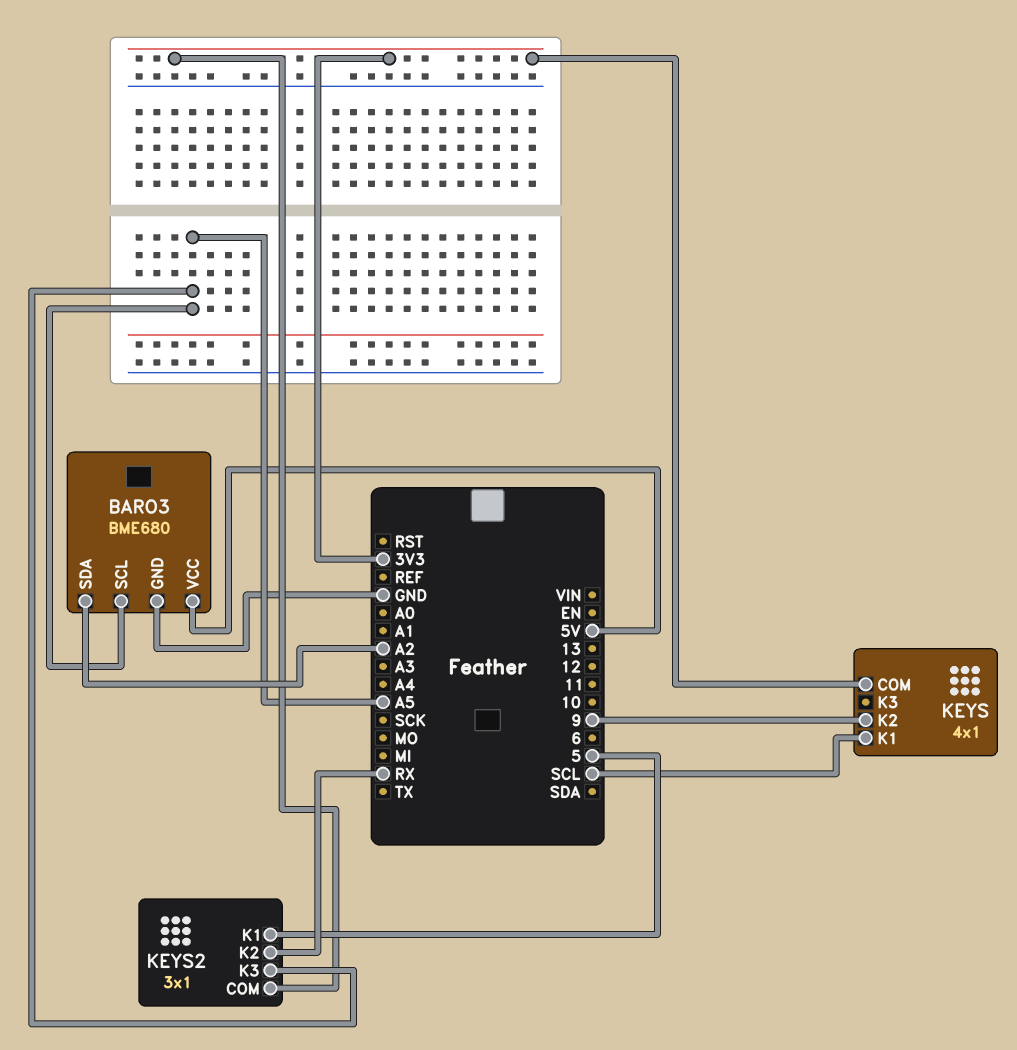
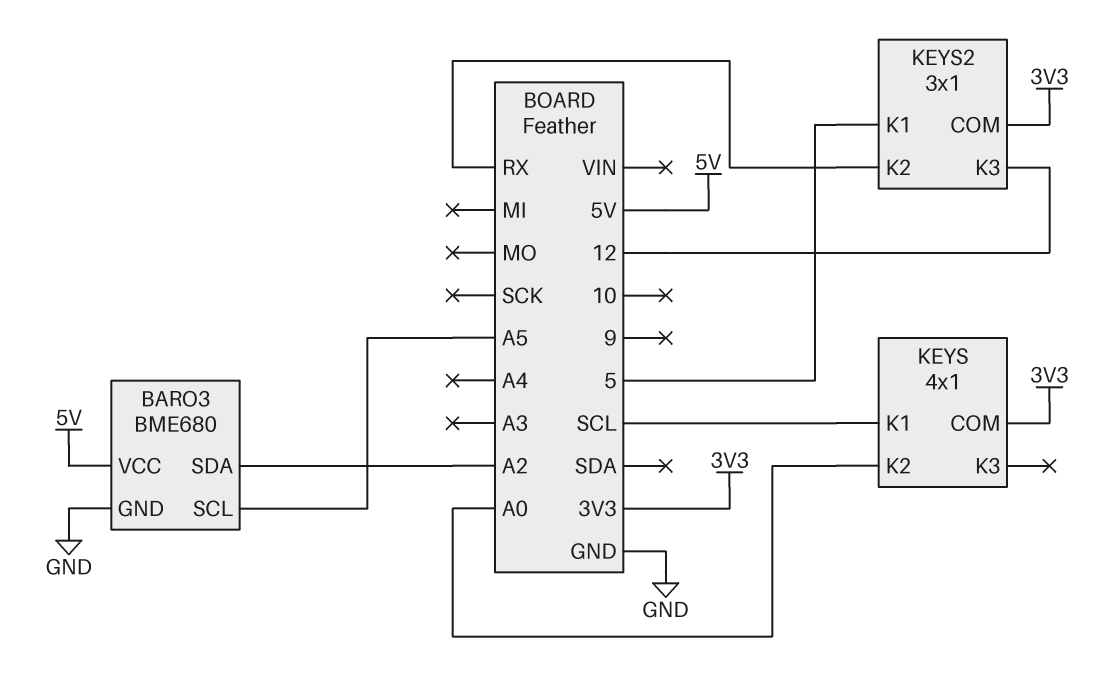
KEYS pin K2: 9 -> A0
KEYS2 pin K3: A5 -> 12

